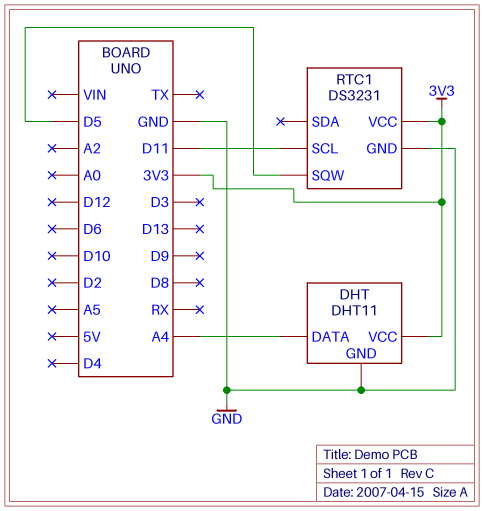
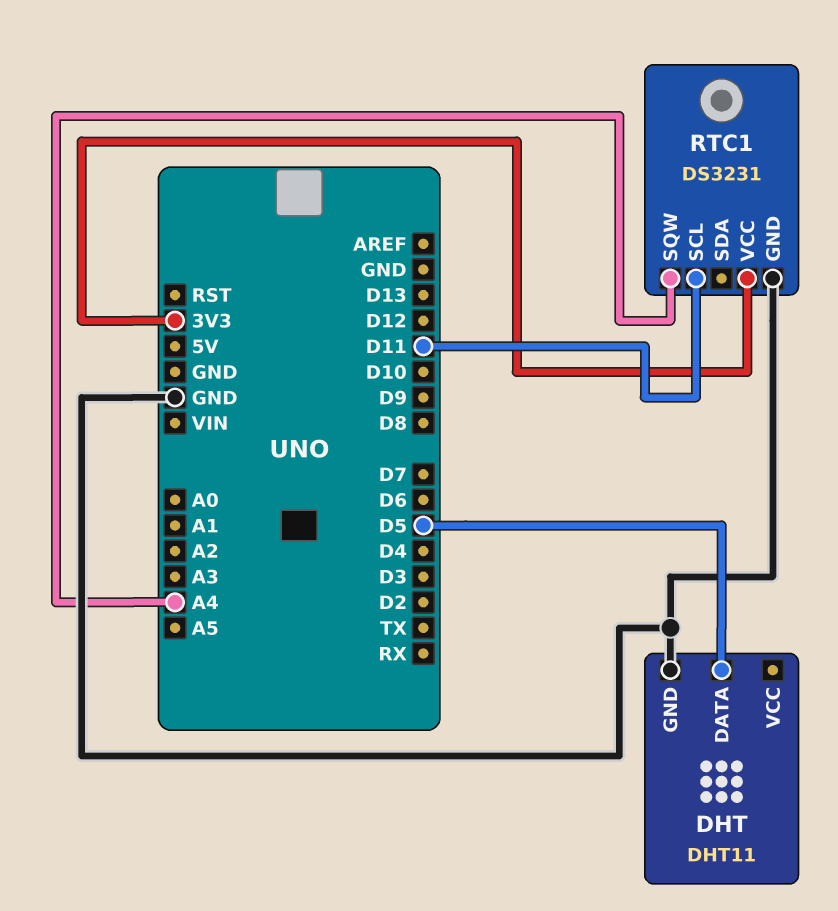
DHT pin DATA: A4 -> D5
DHT pin VCC: 3V3 -> none
RTC1 pin SQW: D5 -> A4

